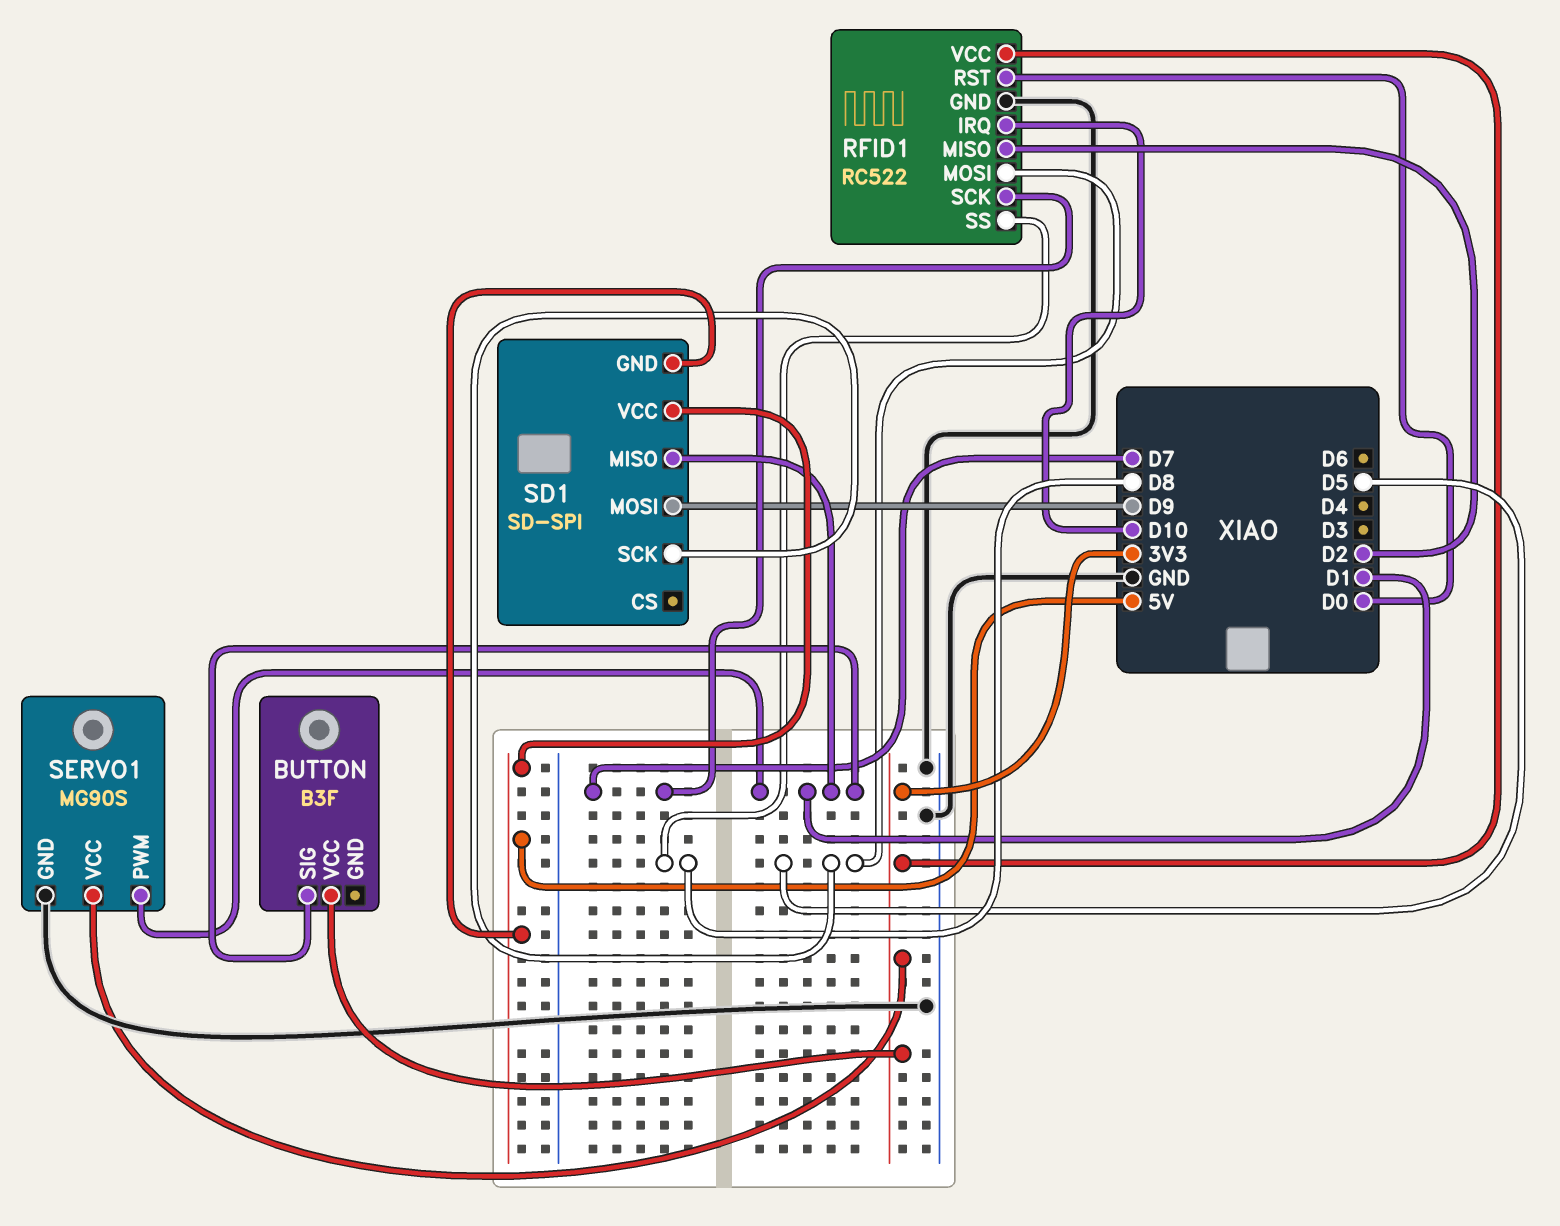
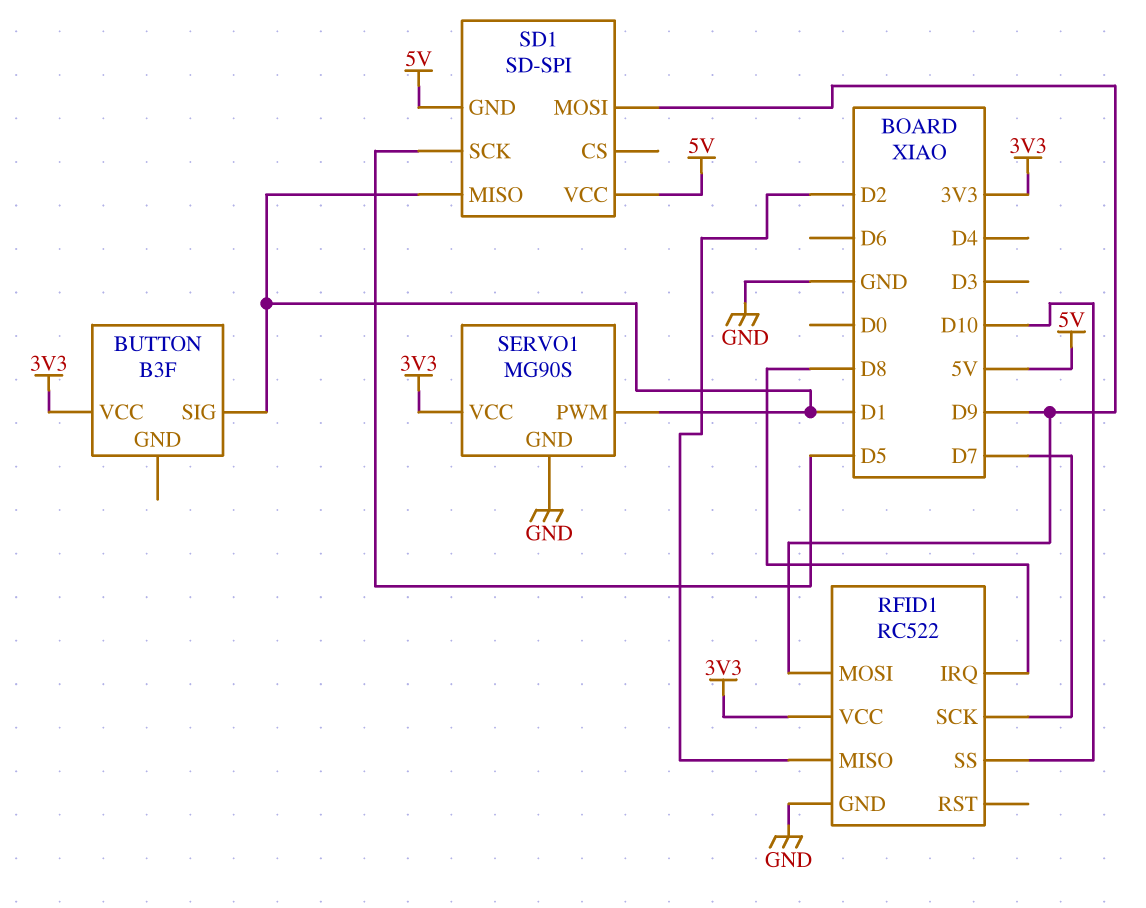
RFID1 pin IRQ: D10 -> D8
RFID1 pin MOSI: D5 -> D9
RFID1 pin RST: D0 -> none
RFID1 pin SS: D8 -> D10

